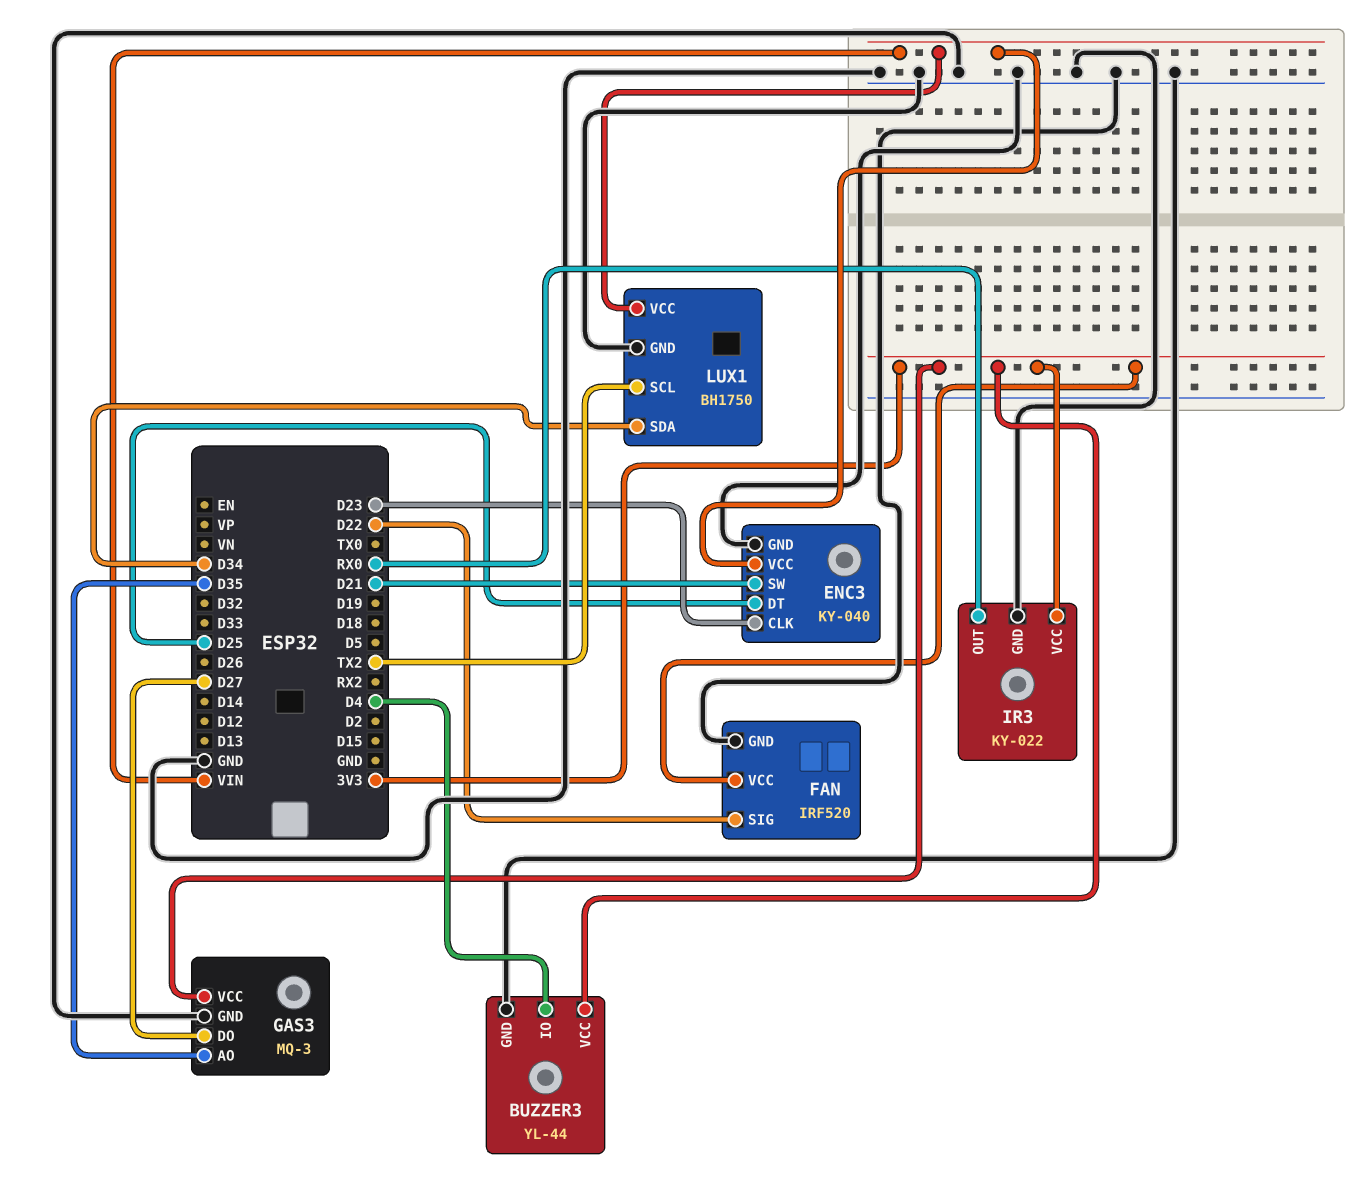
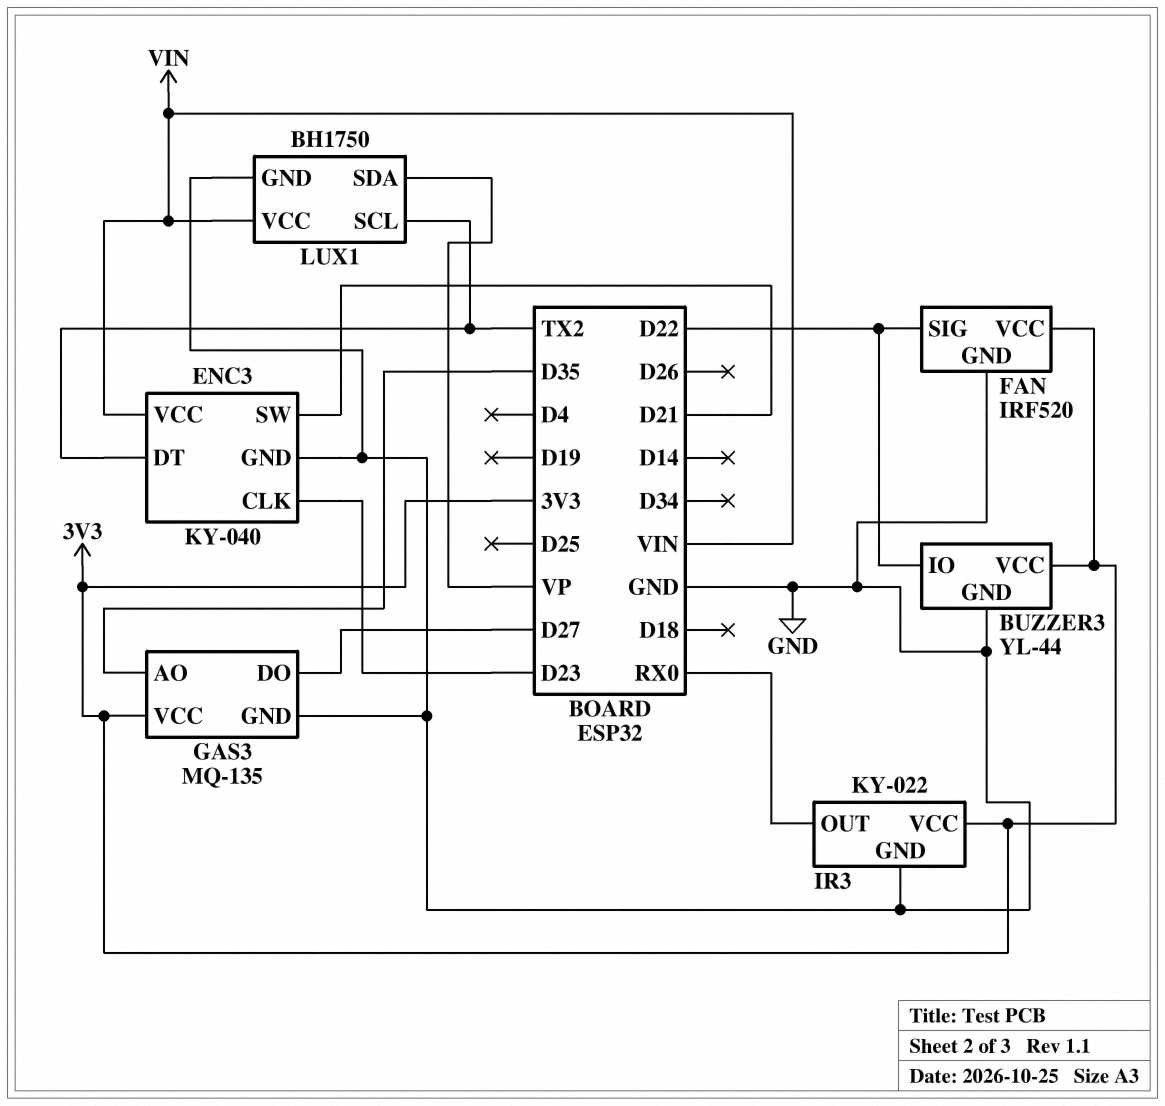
BUZZER3 pin IO: D4 -> D22
ENC3 pin DT: D25 -> TX2
GAS3: MQ-3 -> MQ-135
LUX1 pin SDA: D34 -> VP

